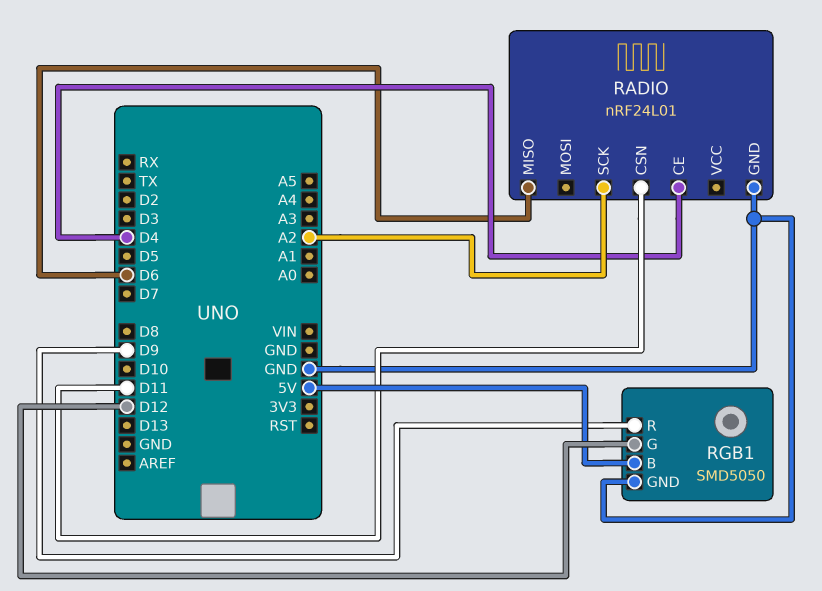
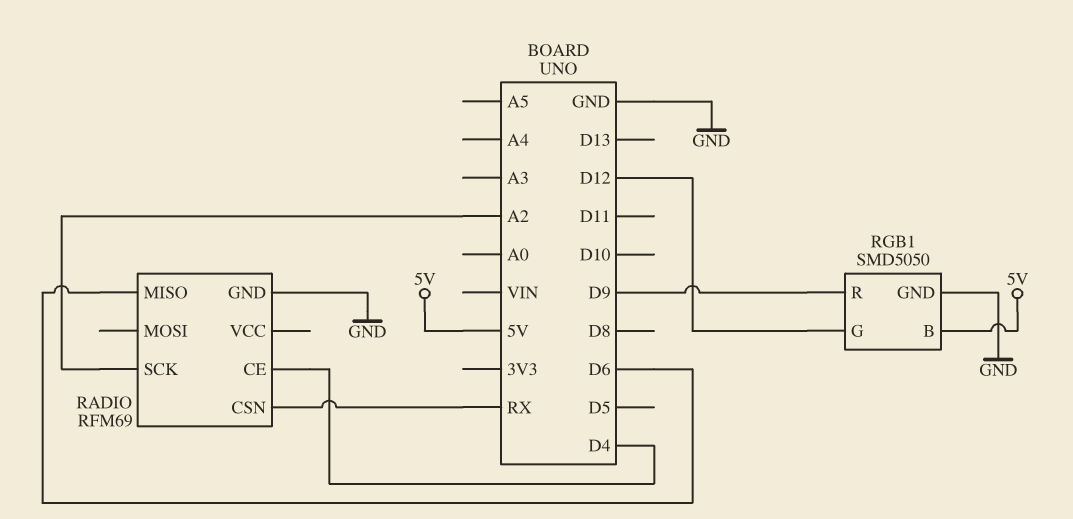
RADIO: nRF24L01 -> RFM69
RADIO pin CSN: D11 -> RX

